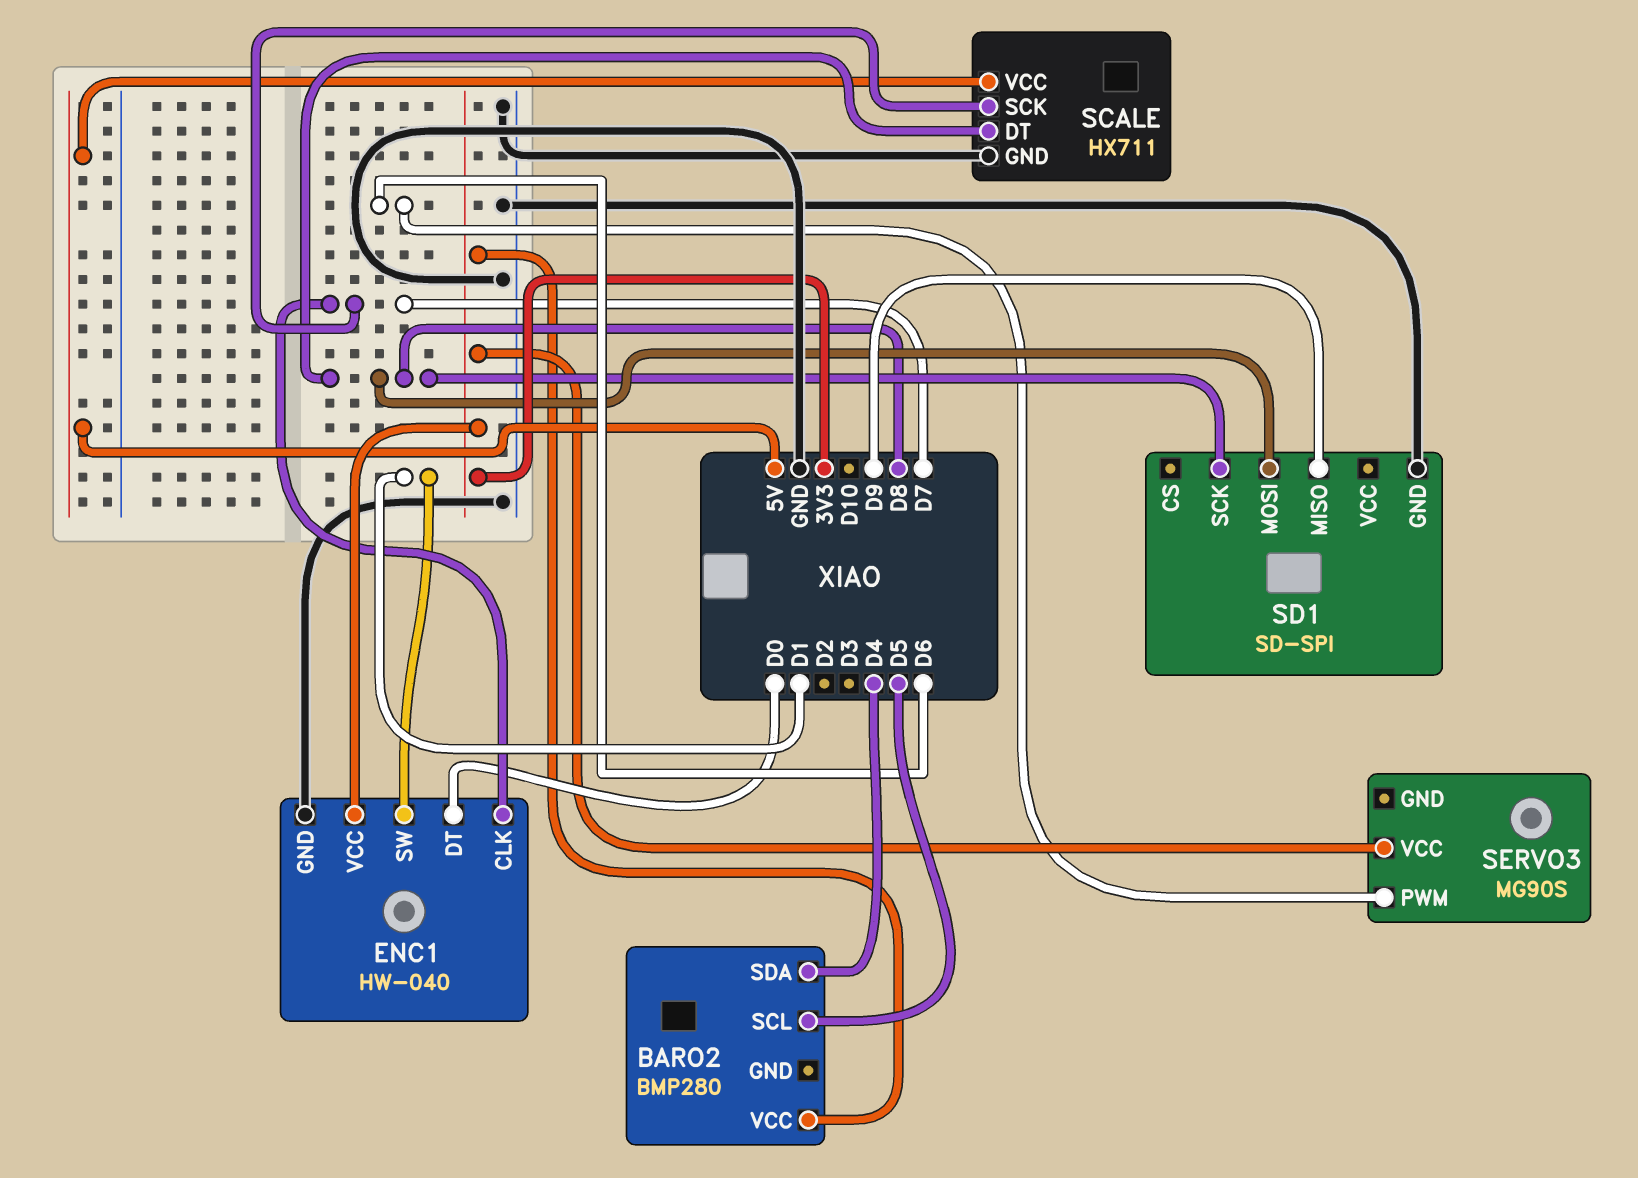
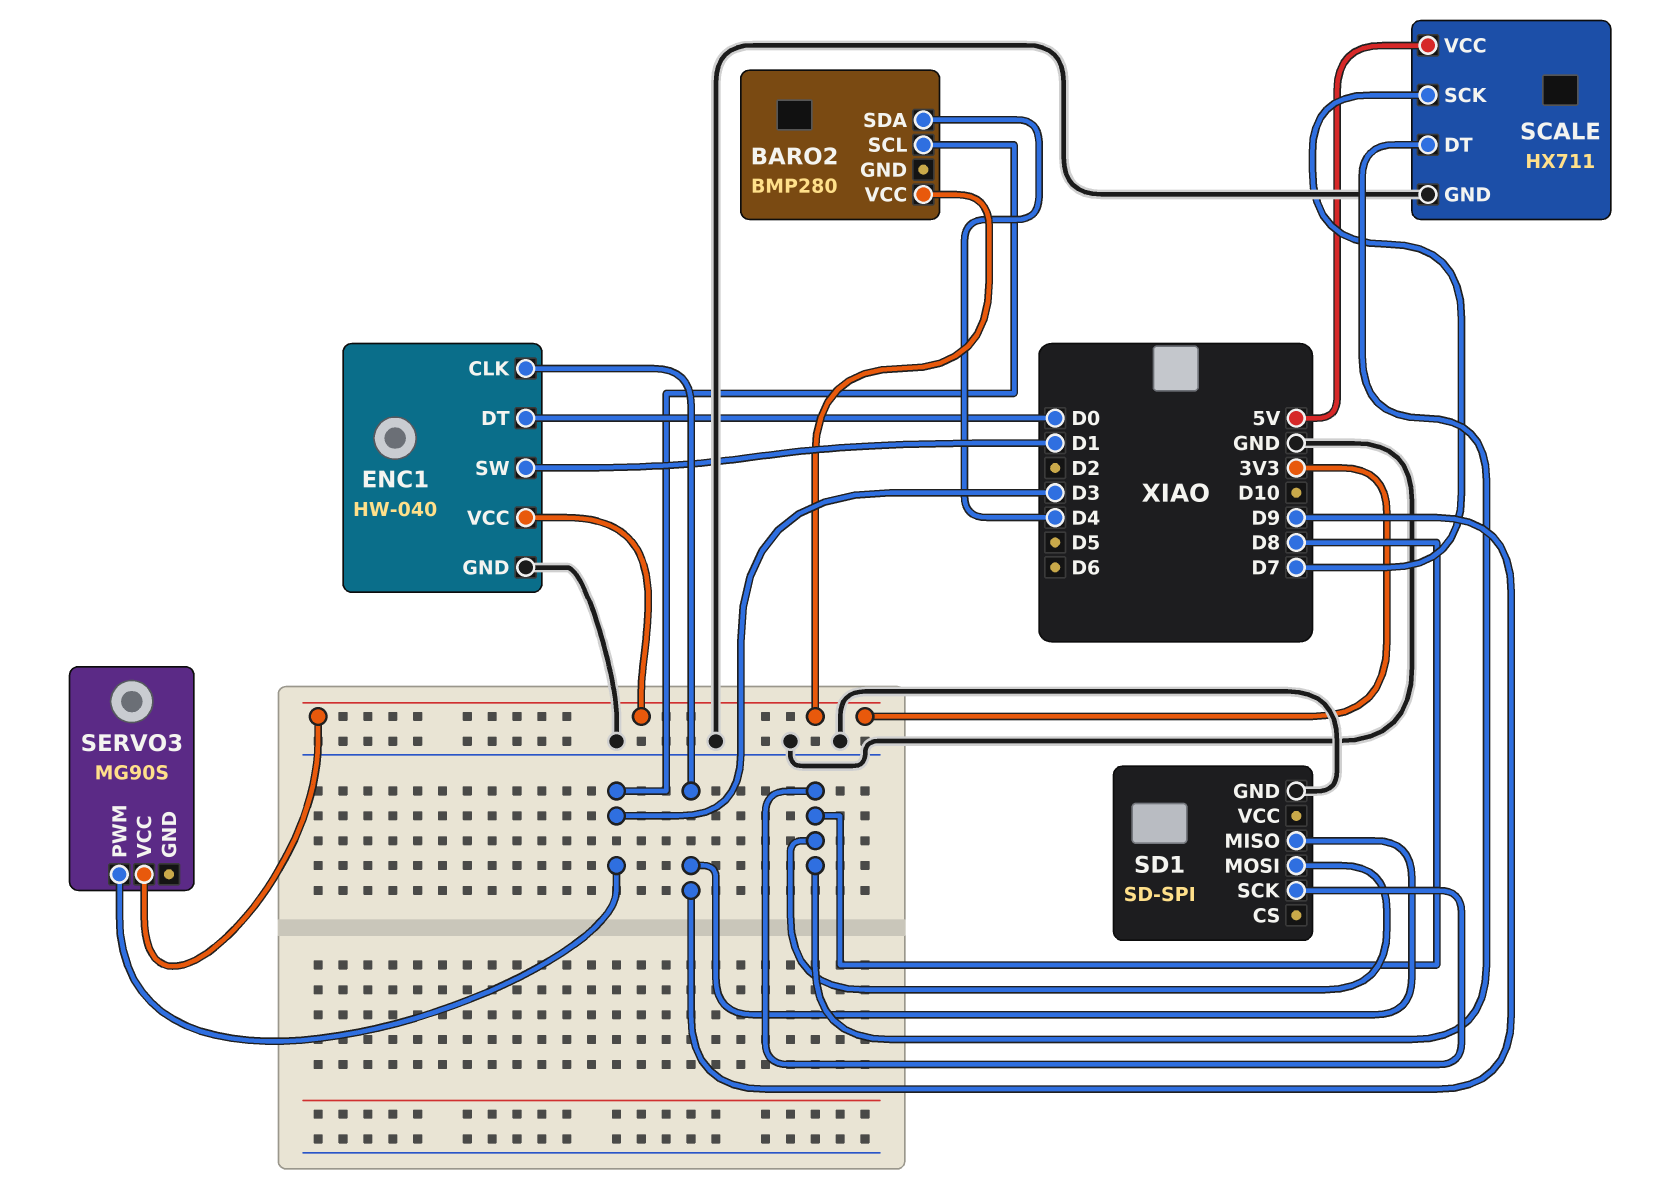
BARO2 pin SCL: D5 -> D3
ENC1 pin CLK: D7 -> D9
SERVO3 pin PWM: D6 -> D3

